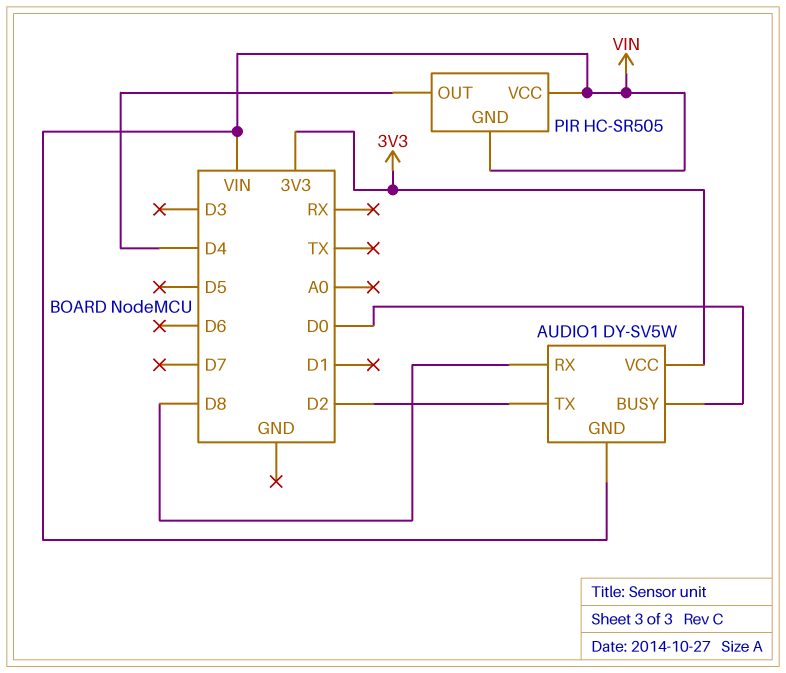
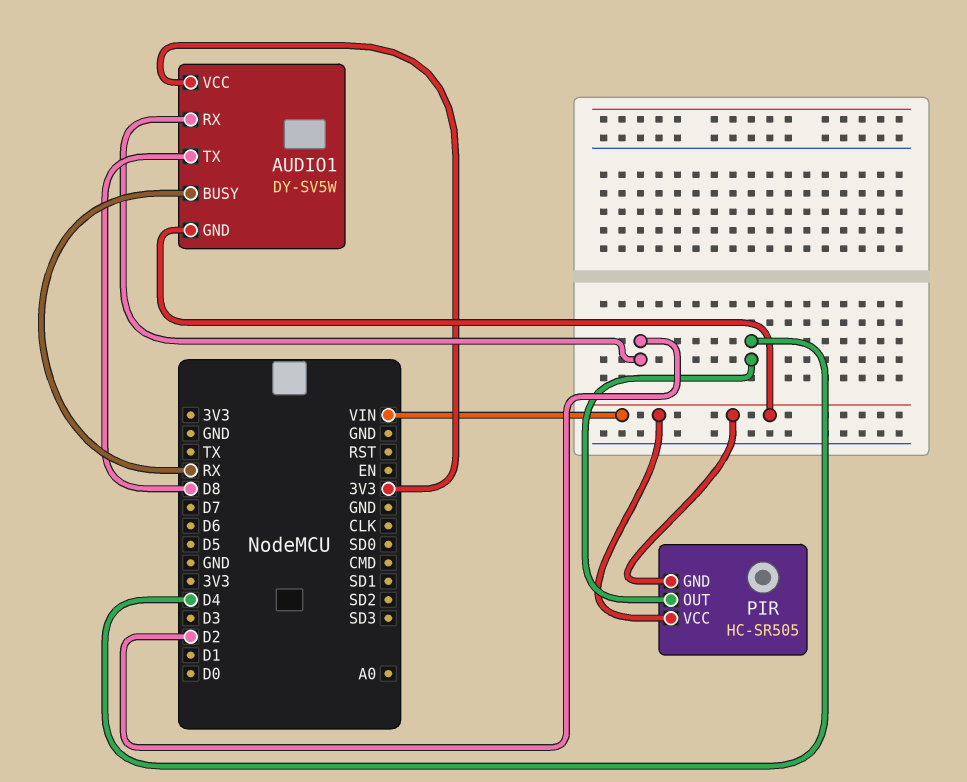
AUDIO1 pin BUSY: D0 -> RX
AUDIO1 pin RX: D8 -> D2
AUDIO1 pin TX: D2 -> D8

